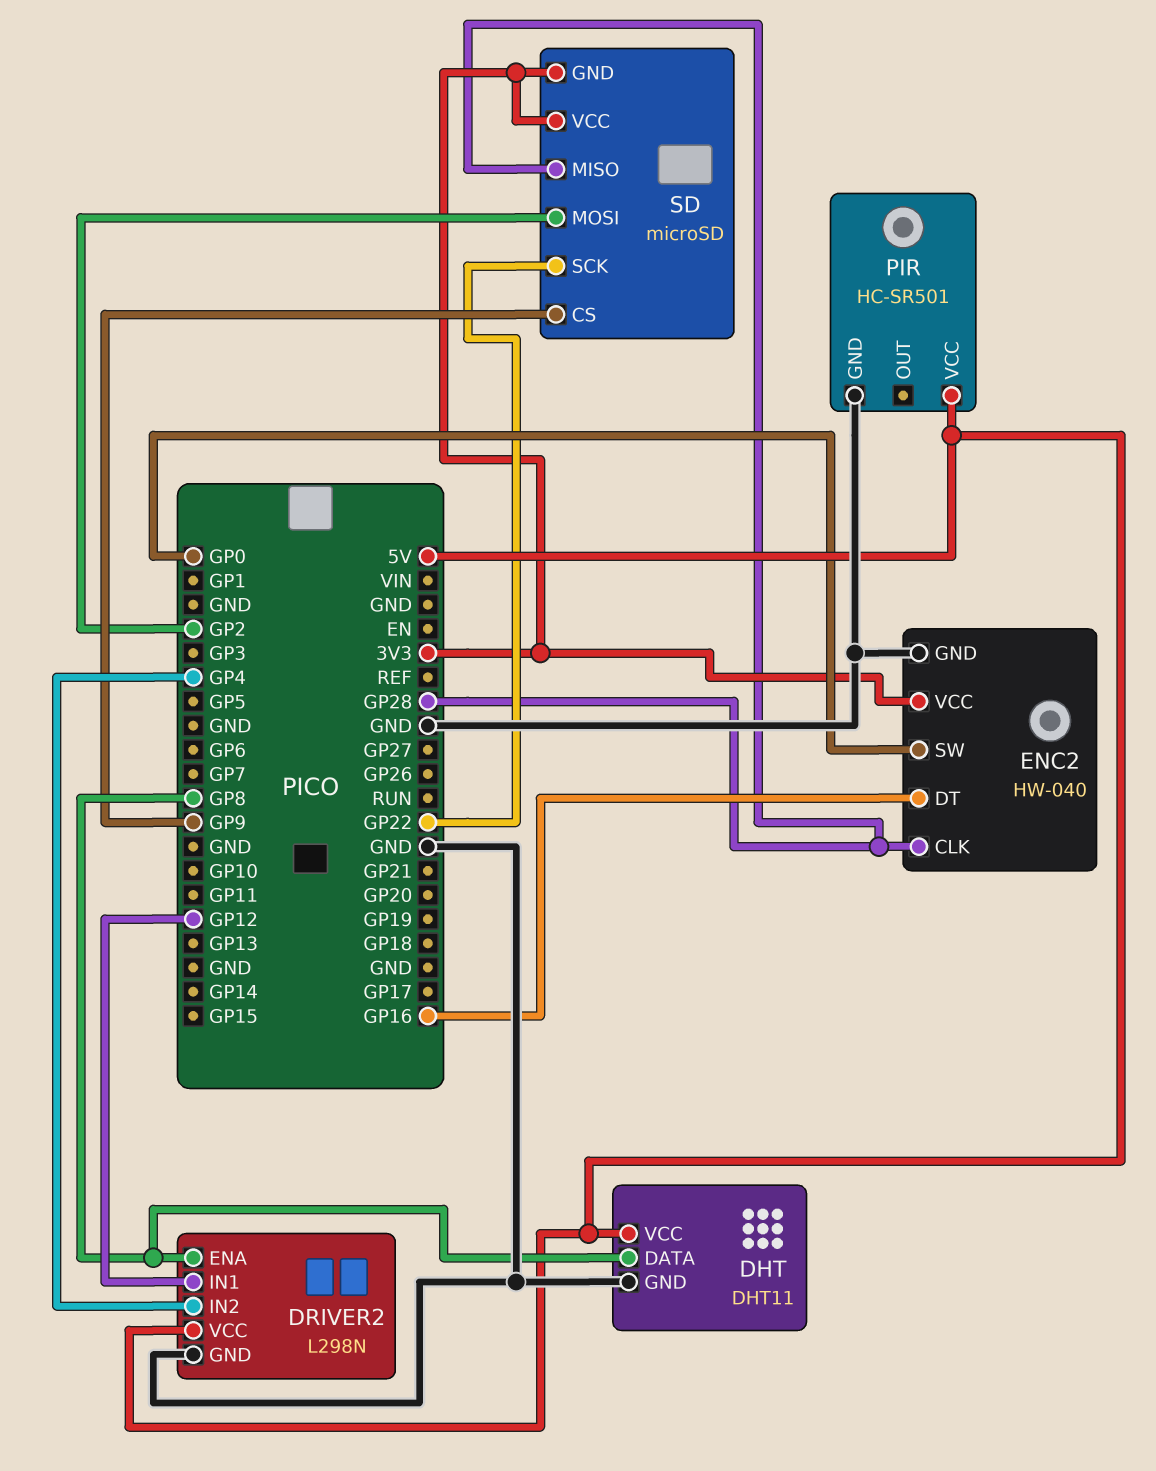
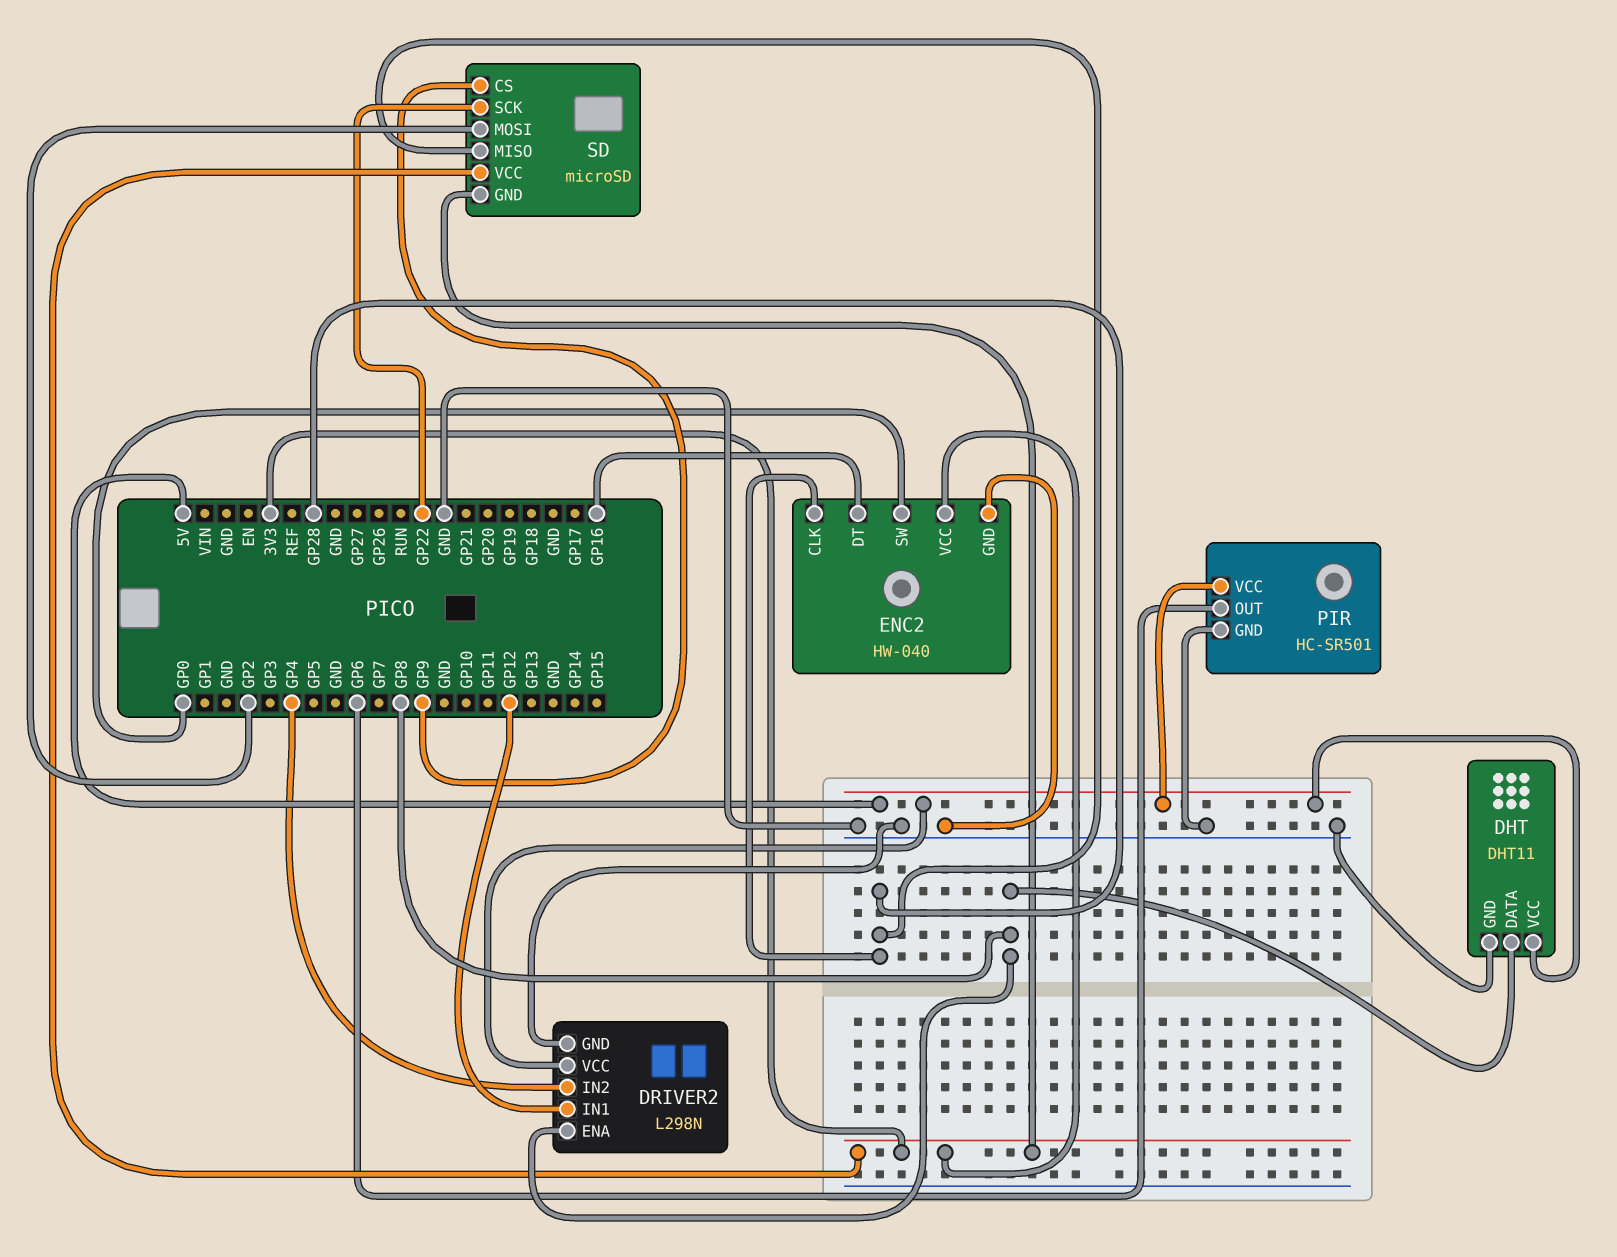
PIR pin OUT: none -> GP6

